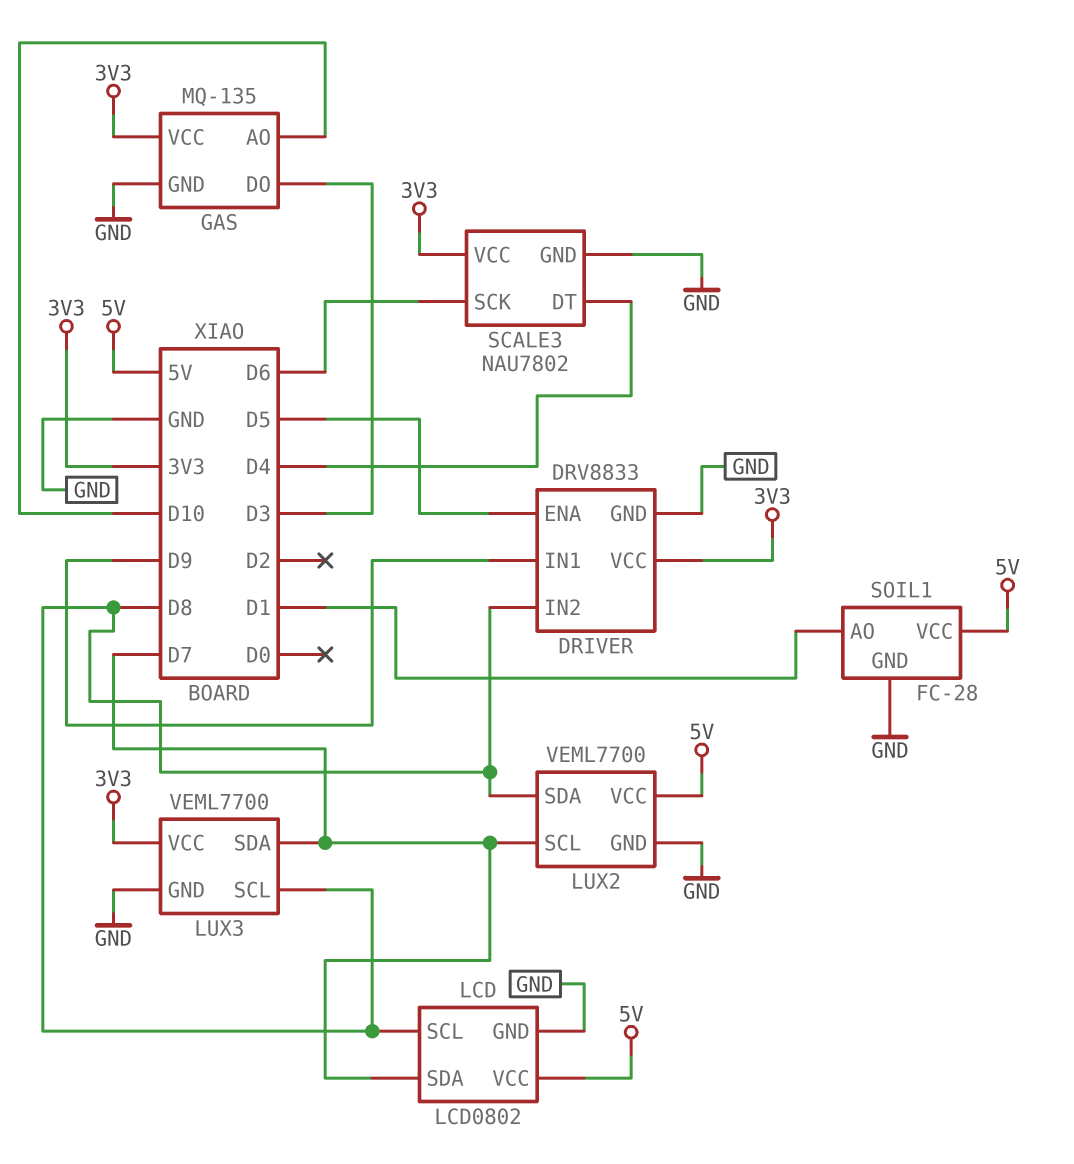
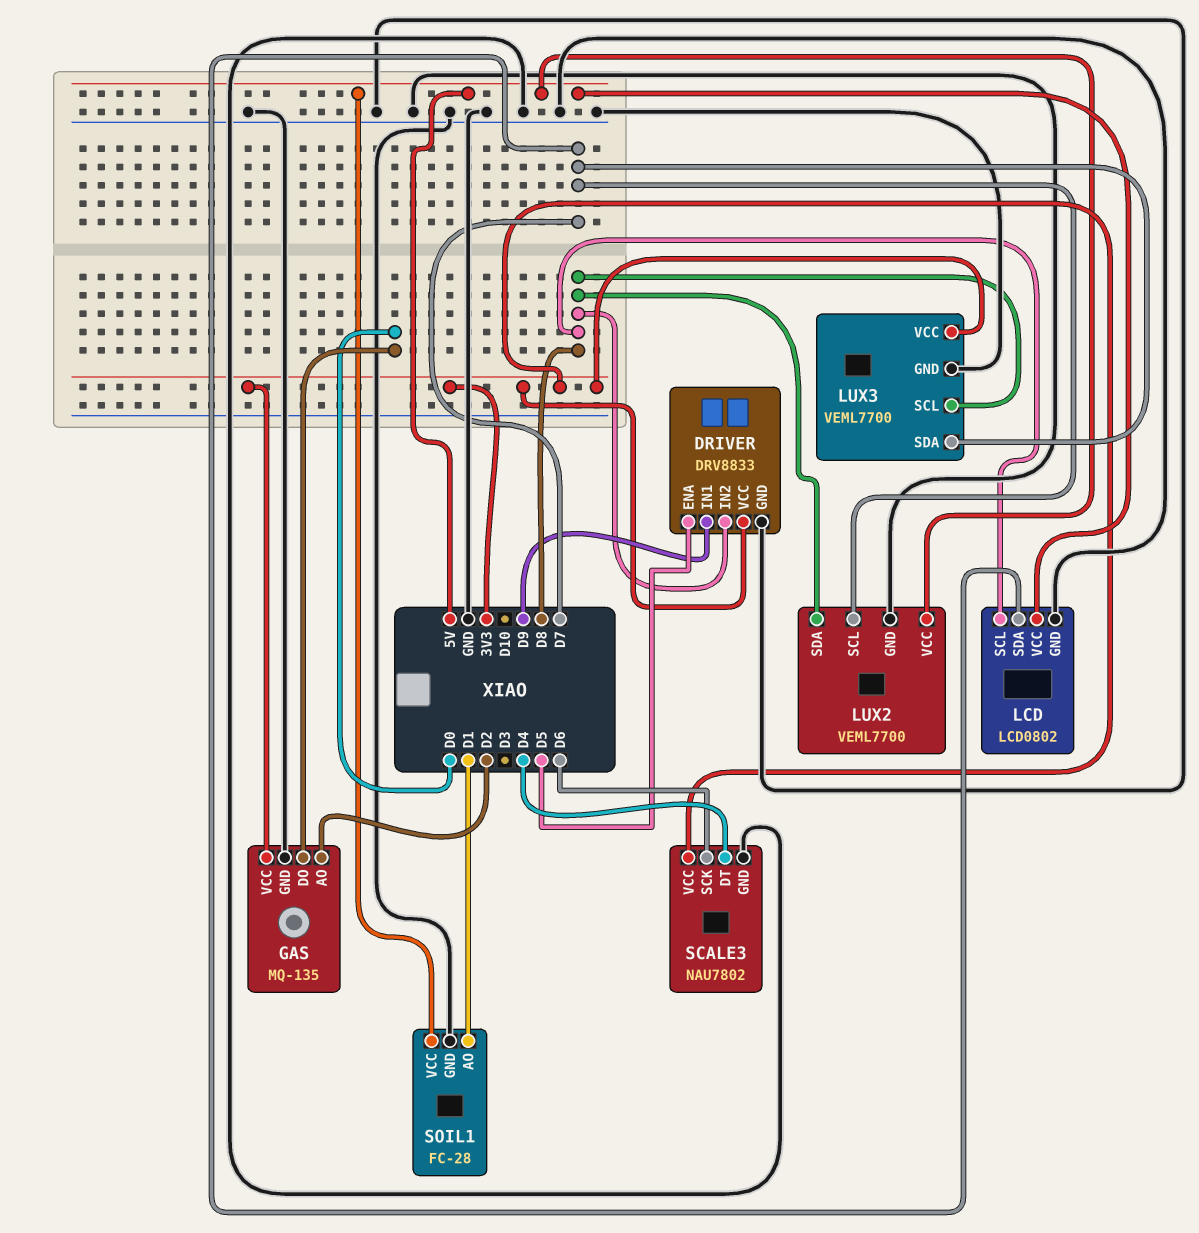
GAS pin AO: D10 -> D2
GAS pin DO: D3 -> D0

